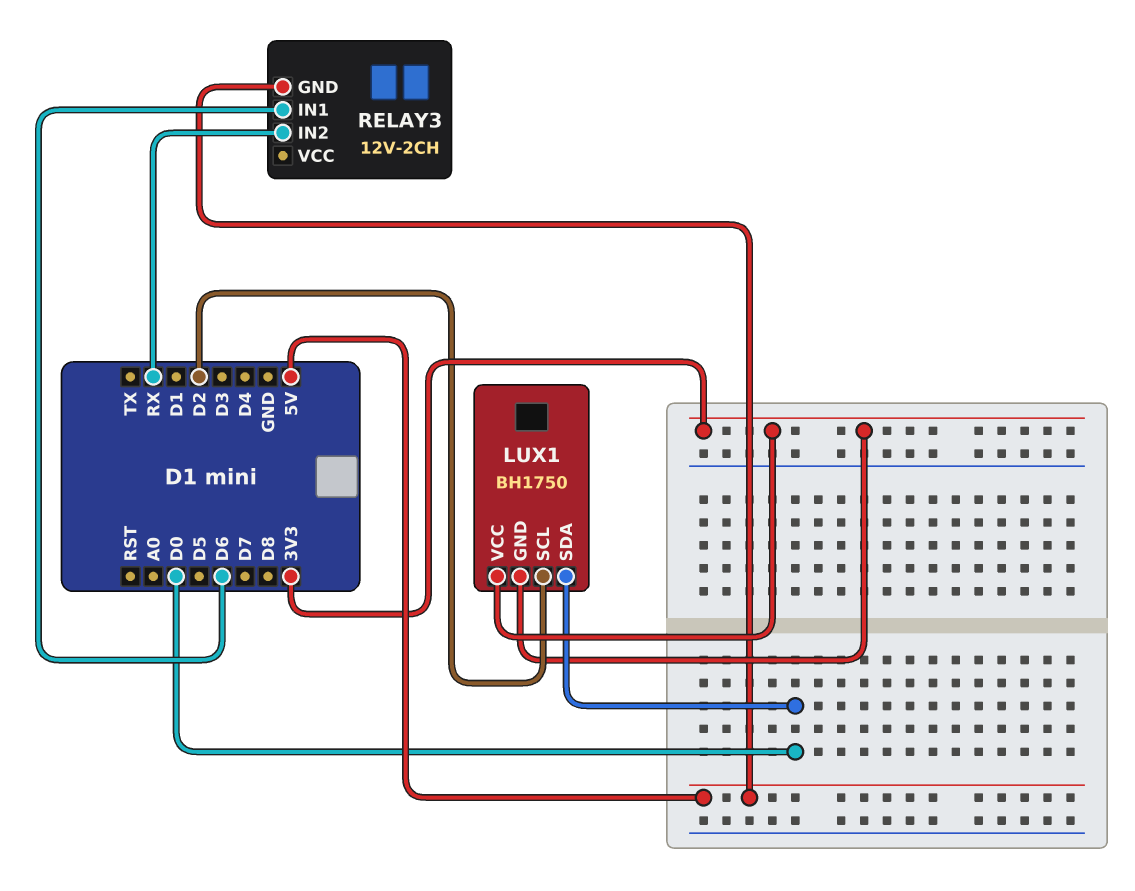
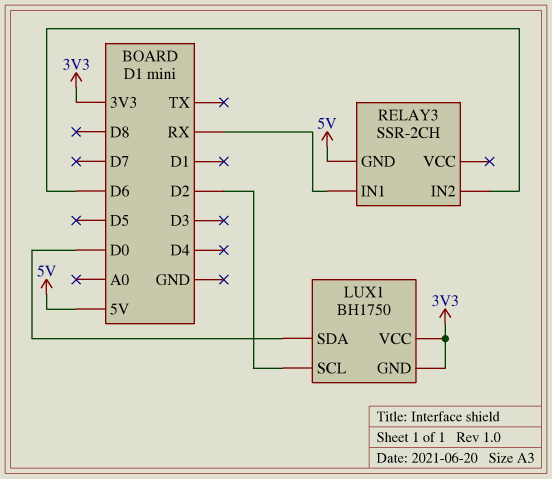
RELAY3: 12V-2CH -> SSR-2CH
RELAY3 pin IN1: D6 -> RX
RELAY3 pin IN2: RX -> D6

